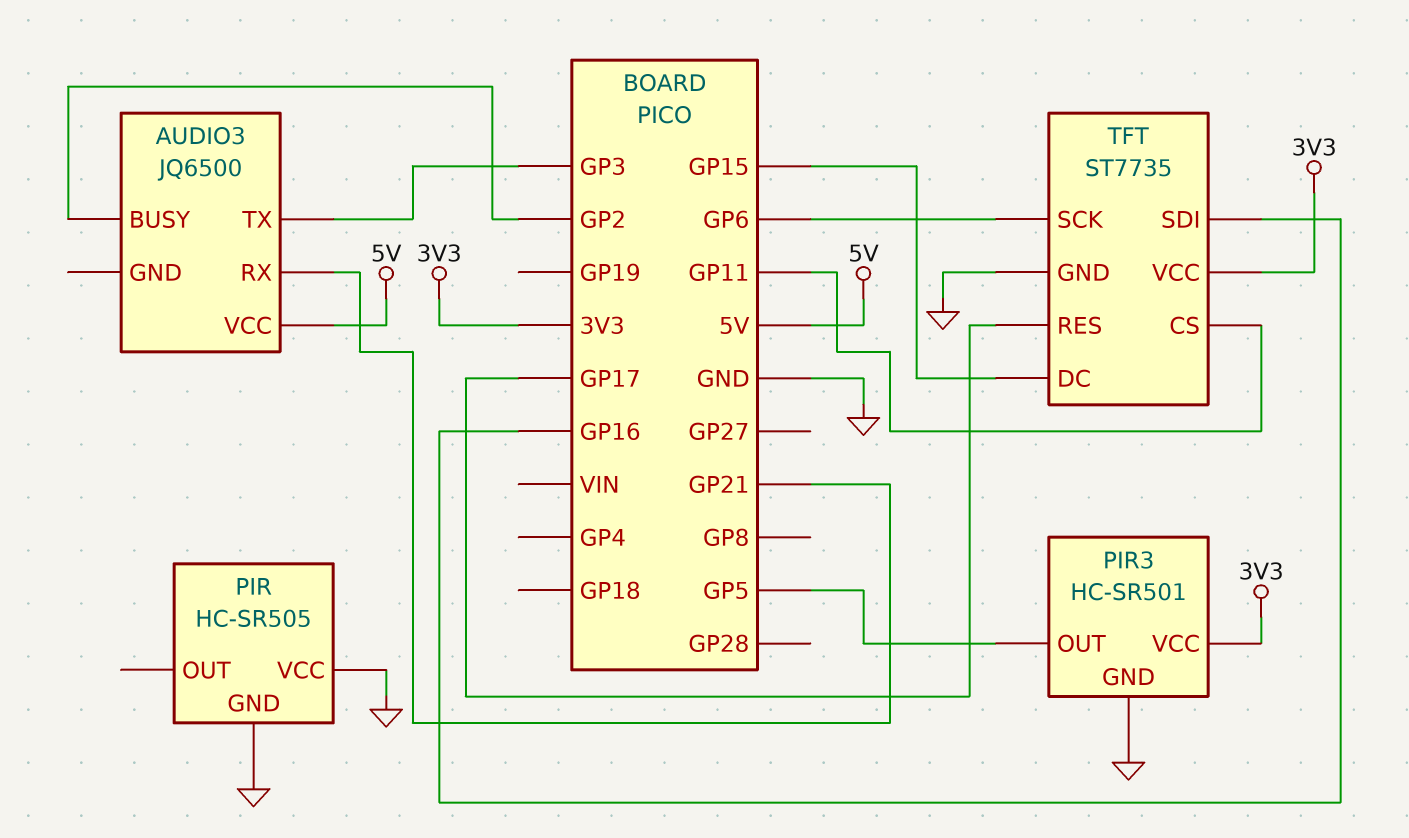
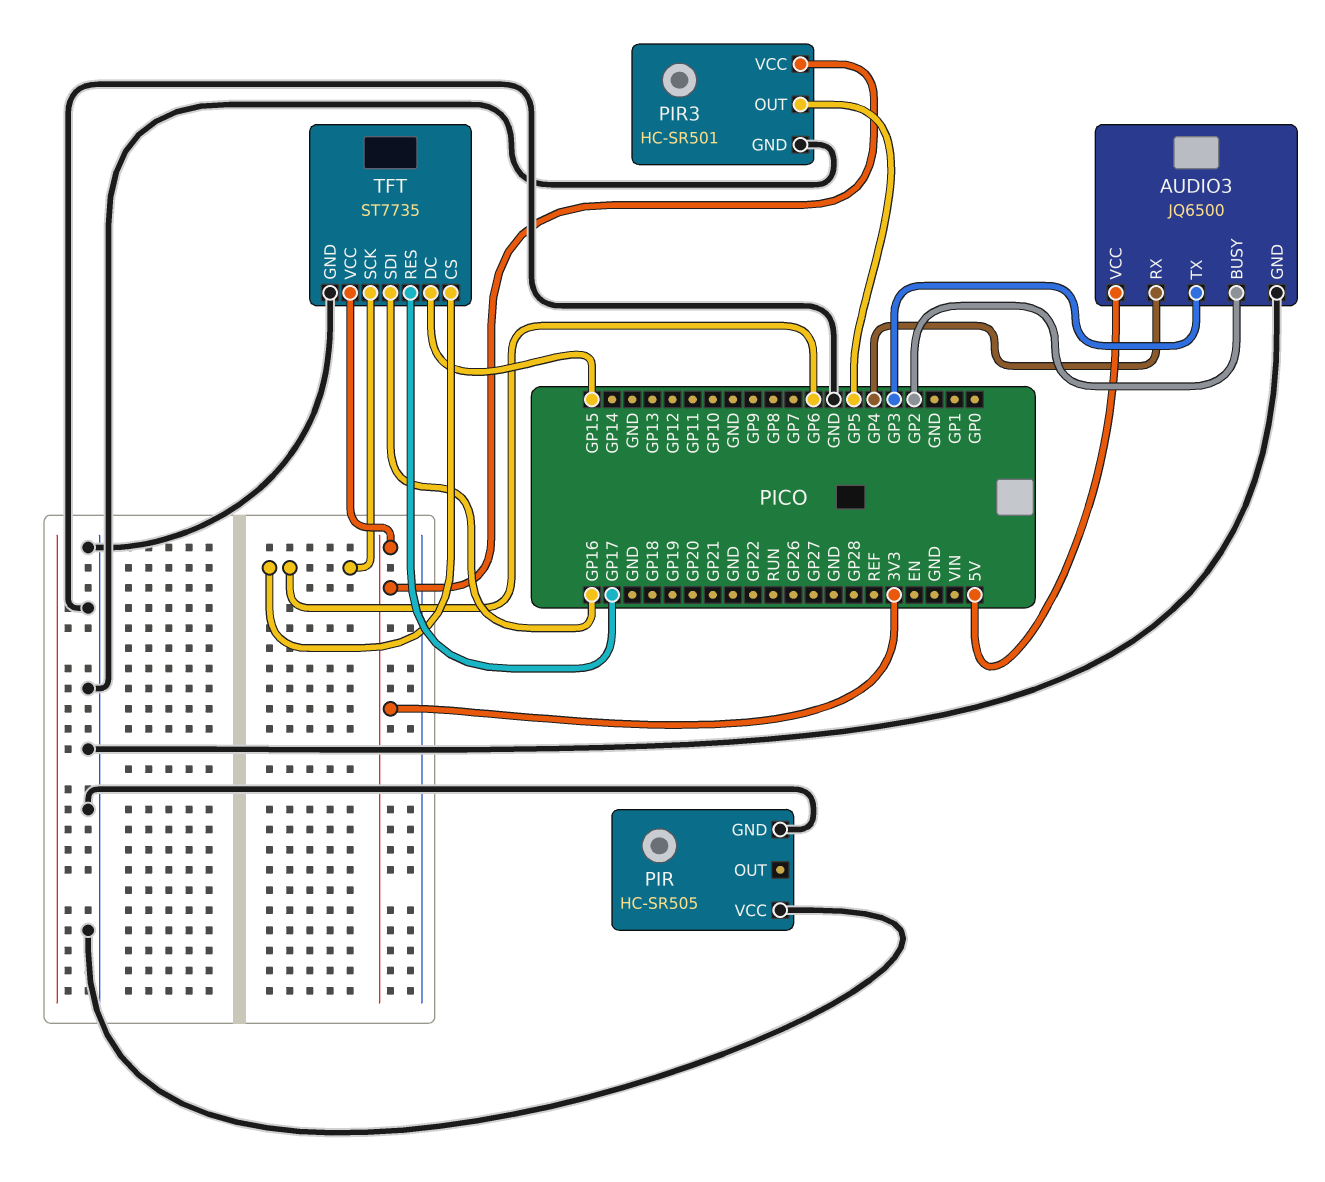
AUDIO3 pin GND: none -> GND
AUDIO3 pin RX: GP21 -> GP4
TFT pin CS: GP11 -> GP6

